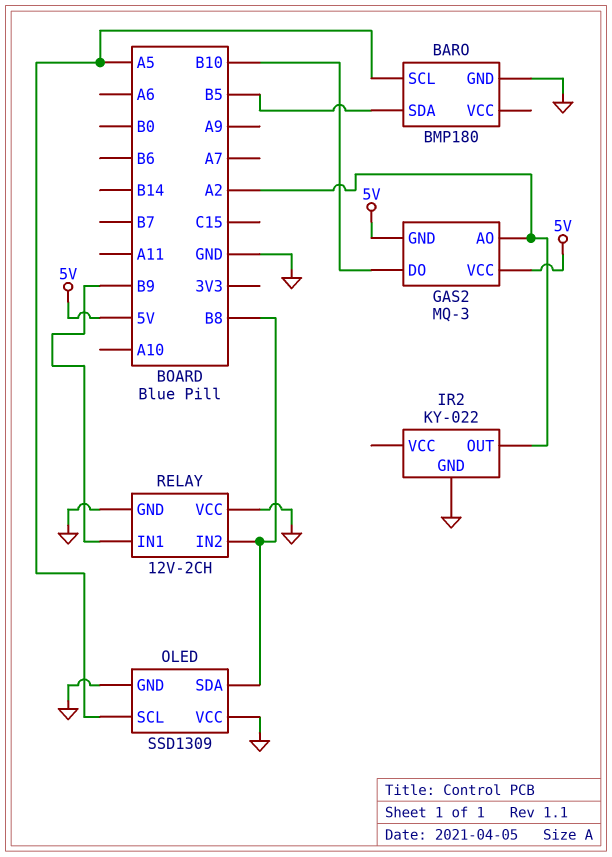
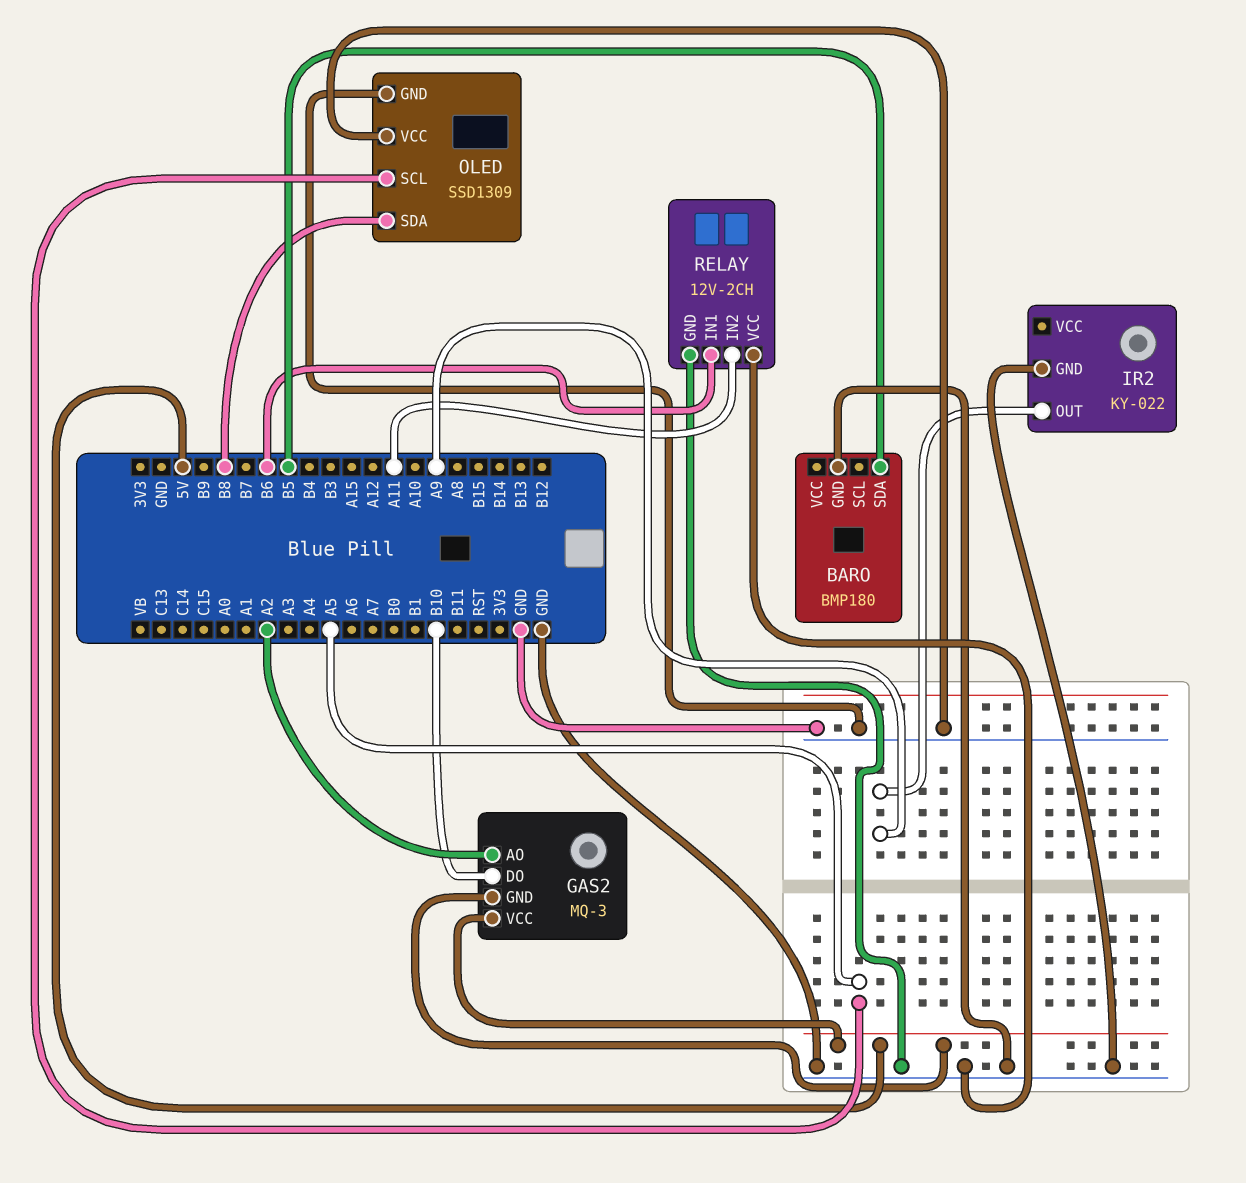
BARO pin SCL: A5 -> none
IR2 pin OUT: A2 -> A9
RELAY pin IN1: B9 -> B6
RELAY pin IN2: B8 -> A11

